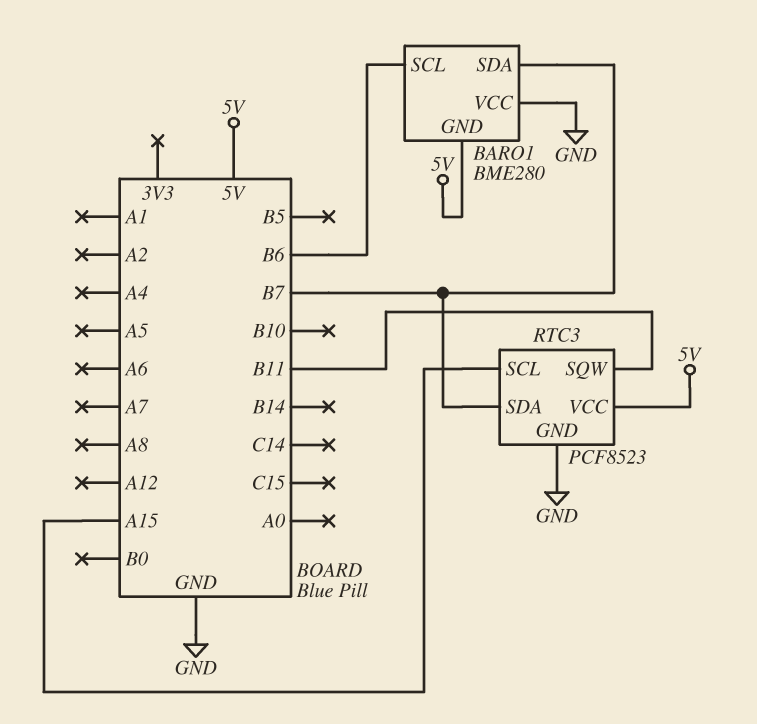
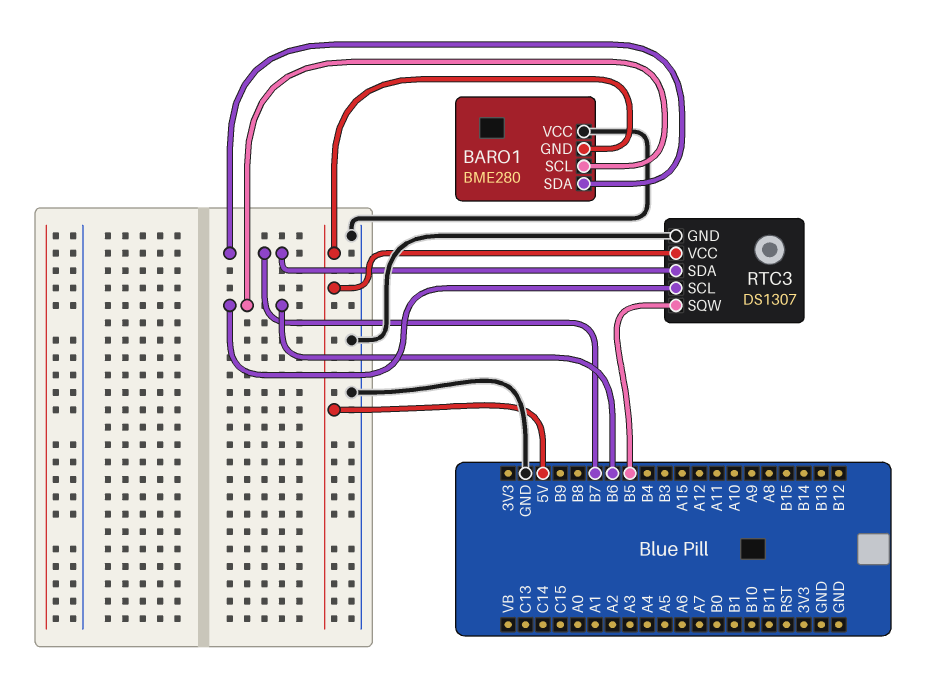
RTC3: PCF8523 -> DS1307
RTC3 pin SCL: A15 -> B6
RTC3 pin SQW: B11 -> B5

